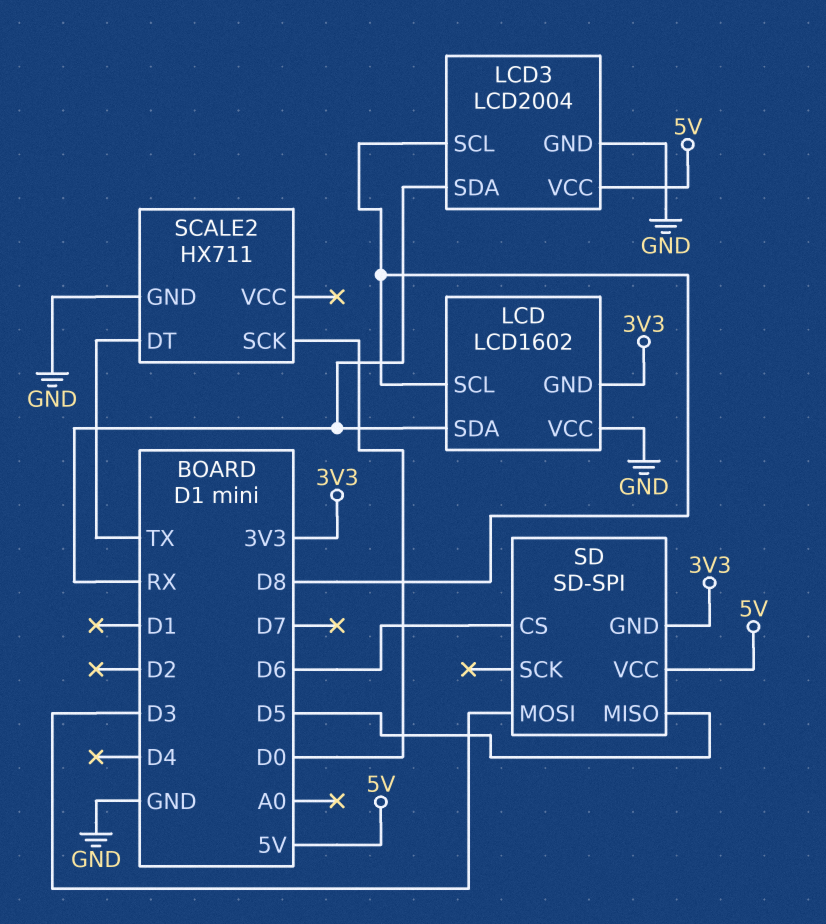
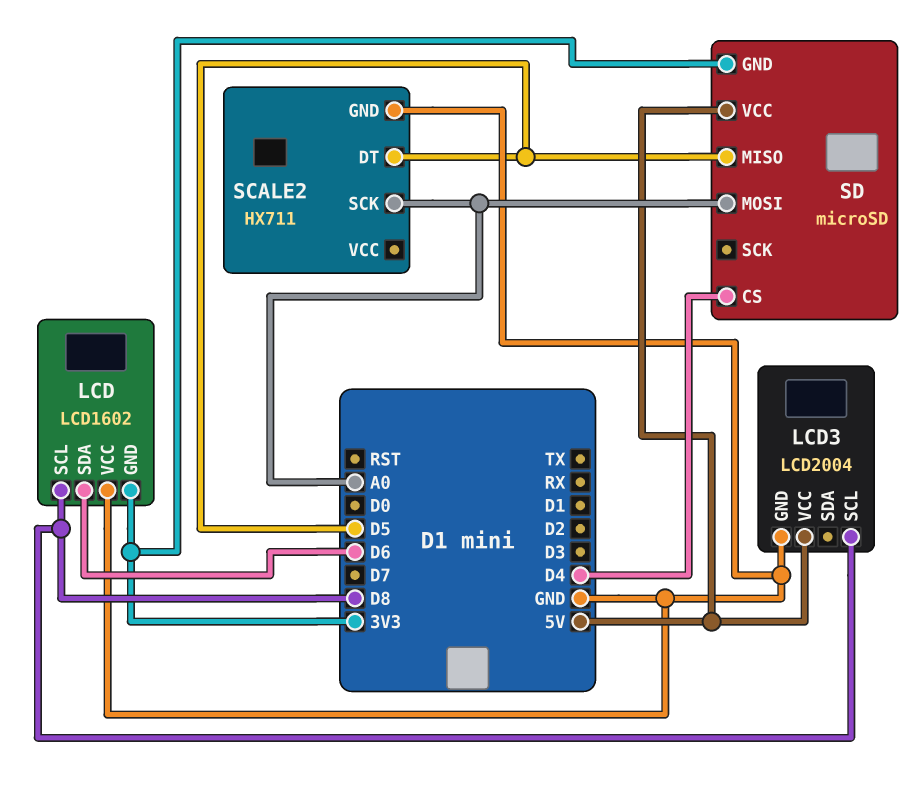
LCD pin SDA: RX -> D6
LCD3 pin SDA: RX -> none
SCALE2 pin DT: TX -> D5
SCALE2 pin SCK: D0 -> A0
SD: SD-SPI -> microSD
SD pin CS: D6 -> D4
SD pin MOSI: D3 -> A0

